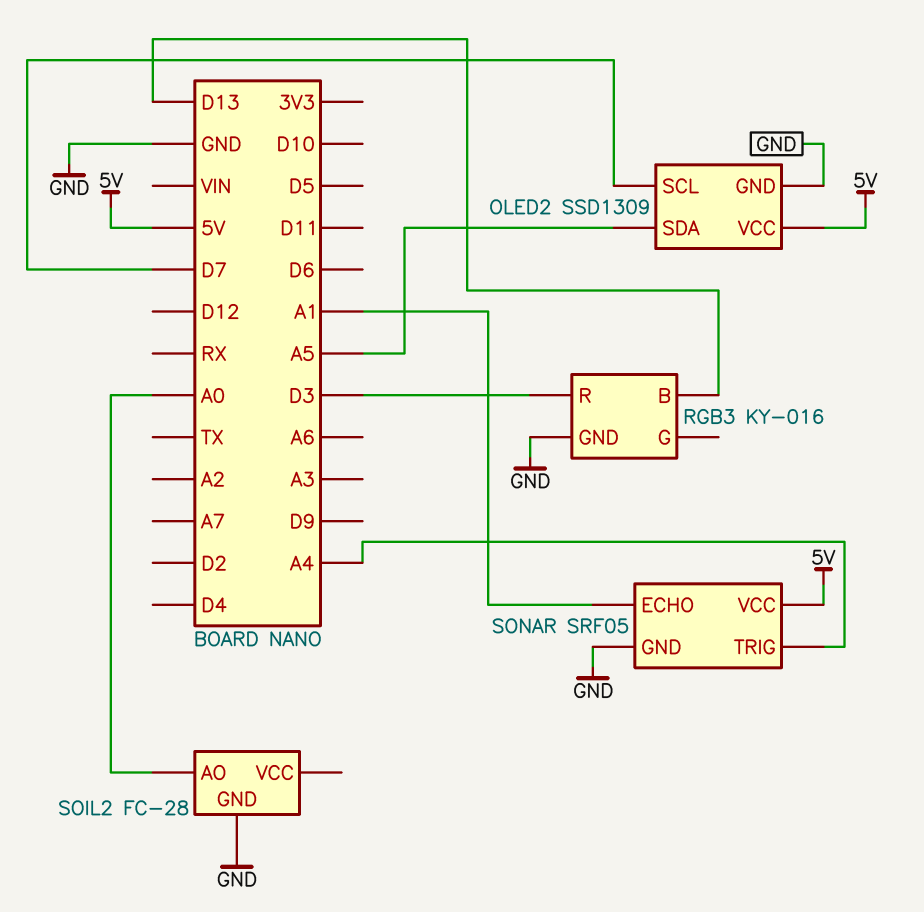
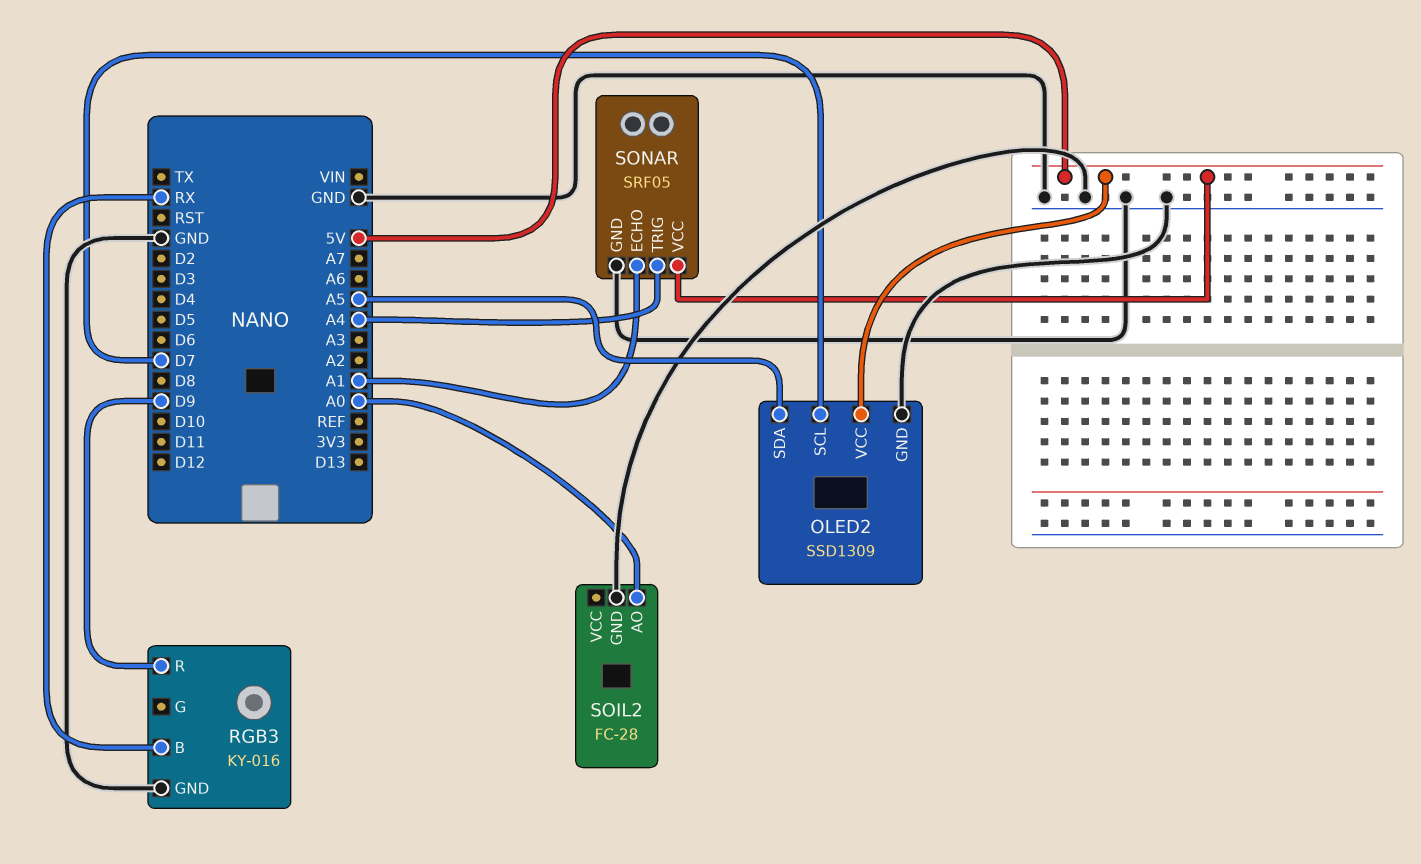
RGB3 pin B: D13 -> RX
RGB3 pin R: D3 -> D9

